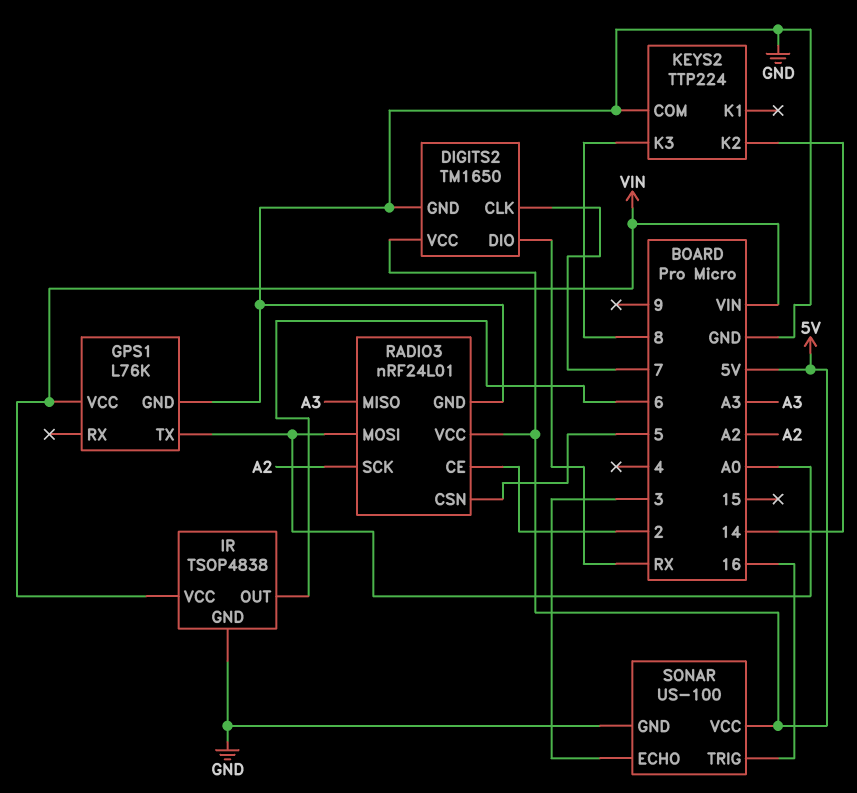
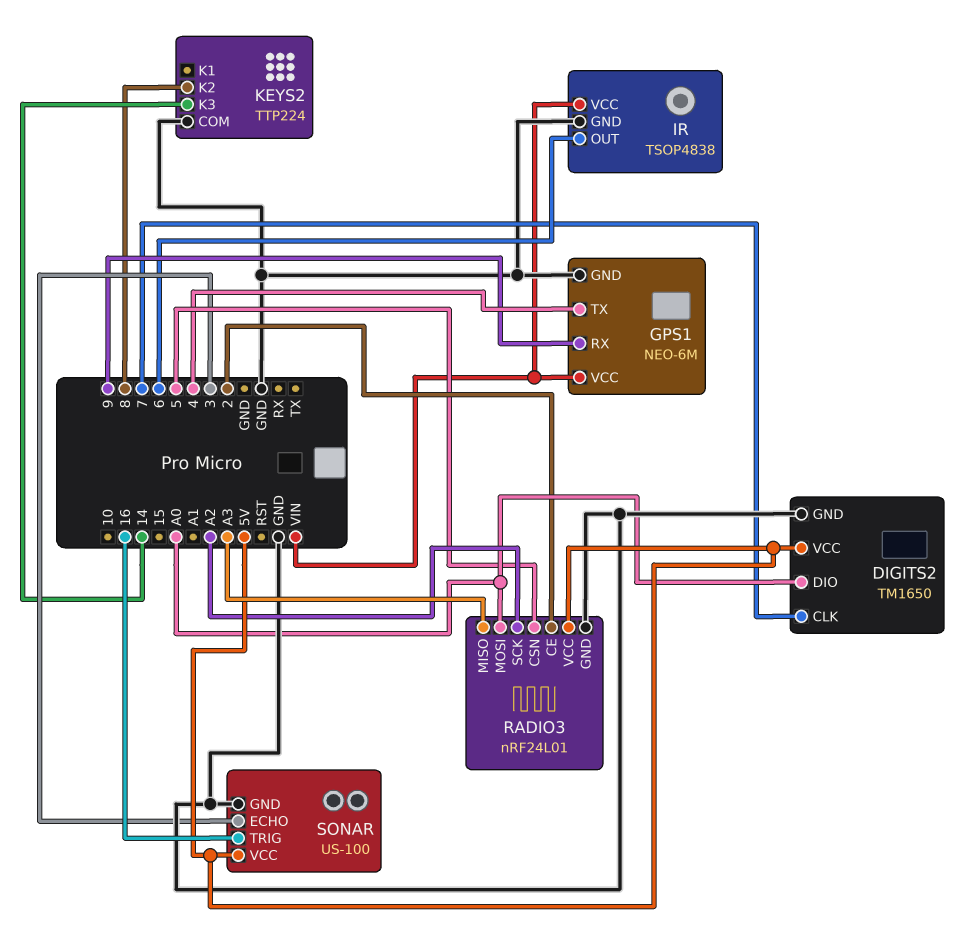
DIGITS2 pin DIO: RX -> A0
GPS1: L76K -> NEO-6M
GPS1 pin RX: none -> 9
GPS1 pin TX: A0 -> 4
KEYS2 pin K2: 14 -> 8
KEYS2 pin K3: 8 -> 14

